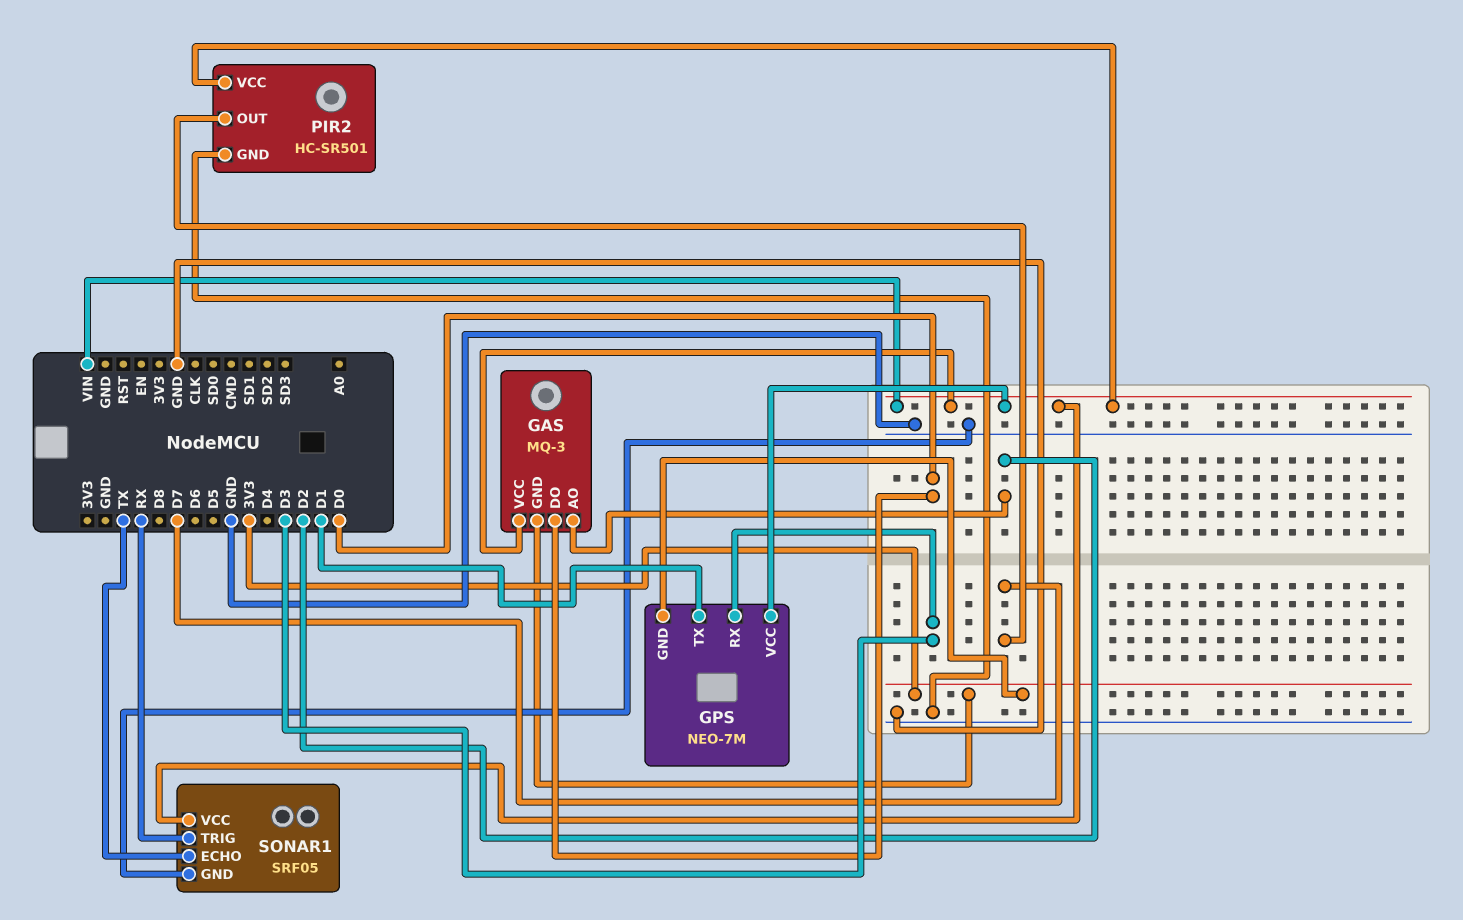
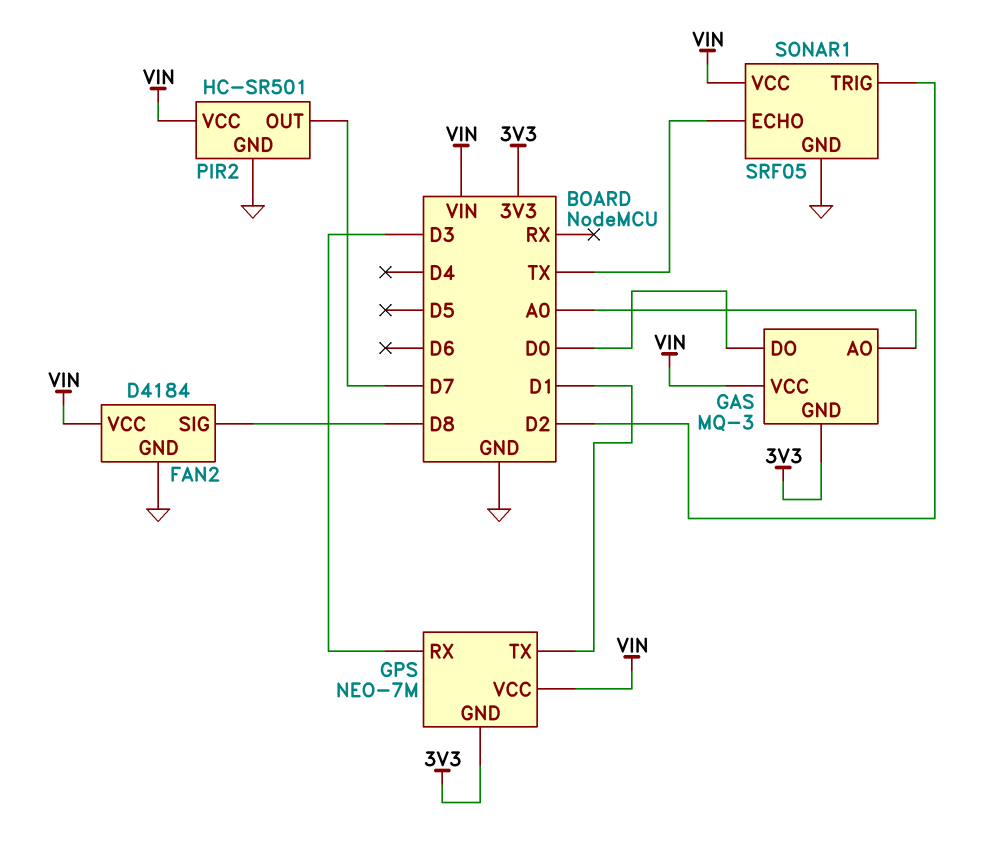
FAN2: none -> D4184
FAN2 pin GND: none -> GND
FAN2 pin SIG: none -> D8
FAN2 pin VCC: none -> VIN
GAS pin AO: D2 -> A0
SONAR1 pin TRIG: RX -> D2

